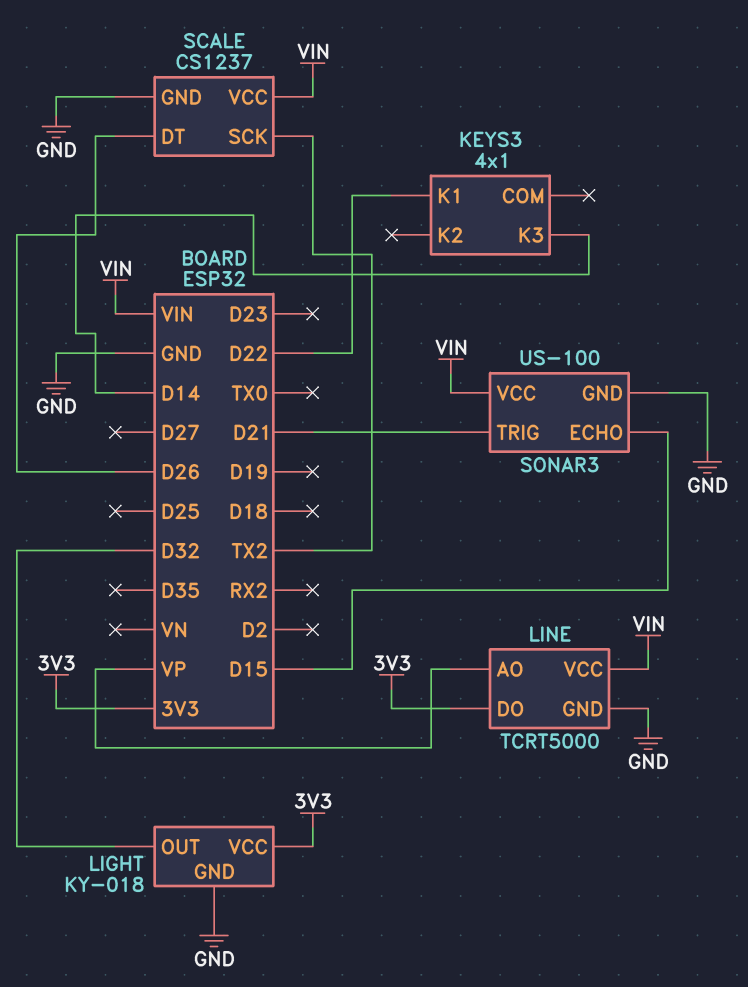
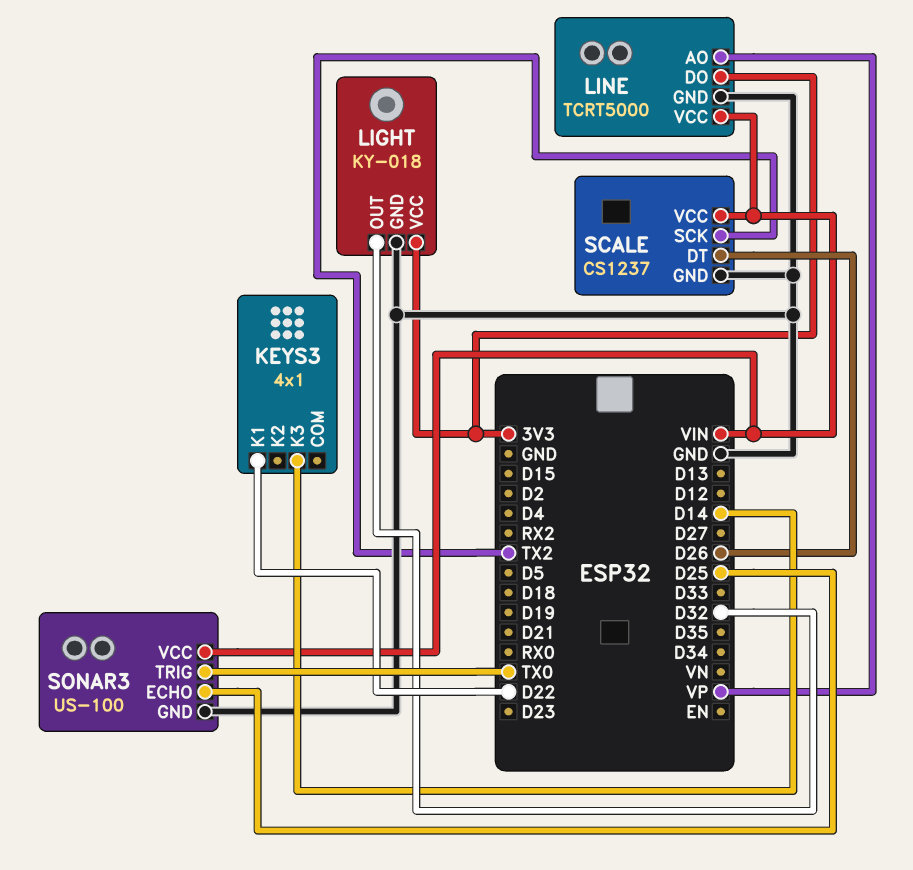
SONAR3 pin ECHO: D15 -> D25
SONAR3 pin TRIG: D21 -> TX0

